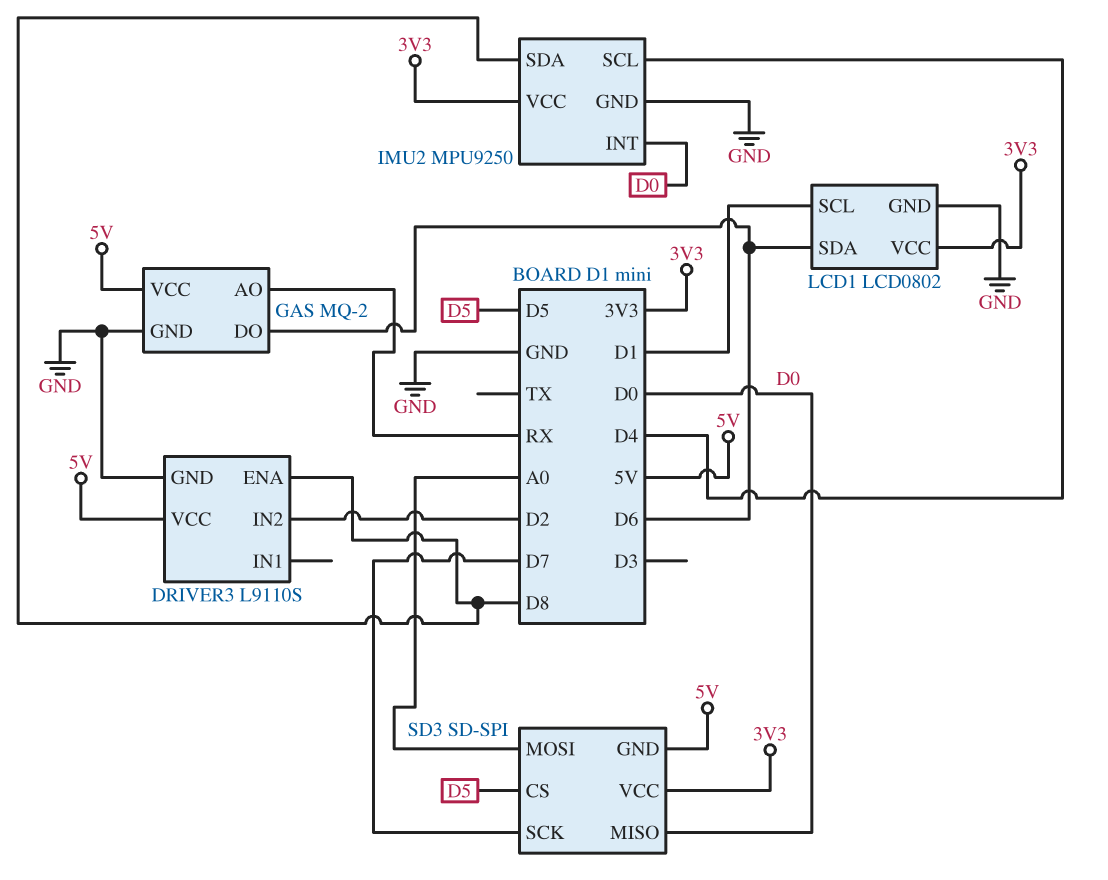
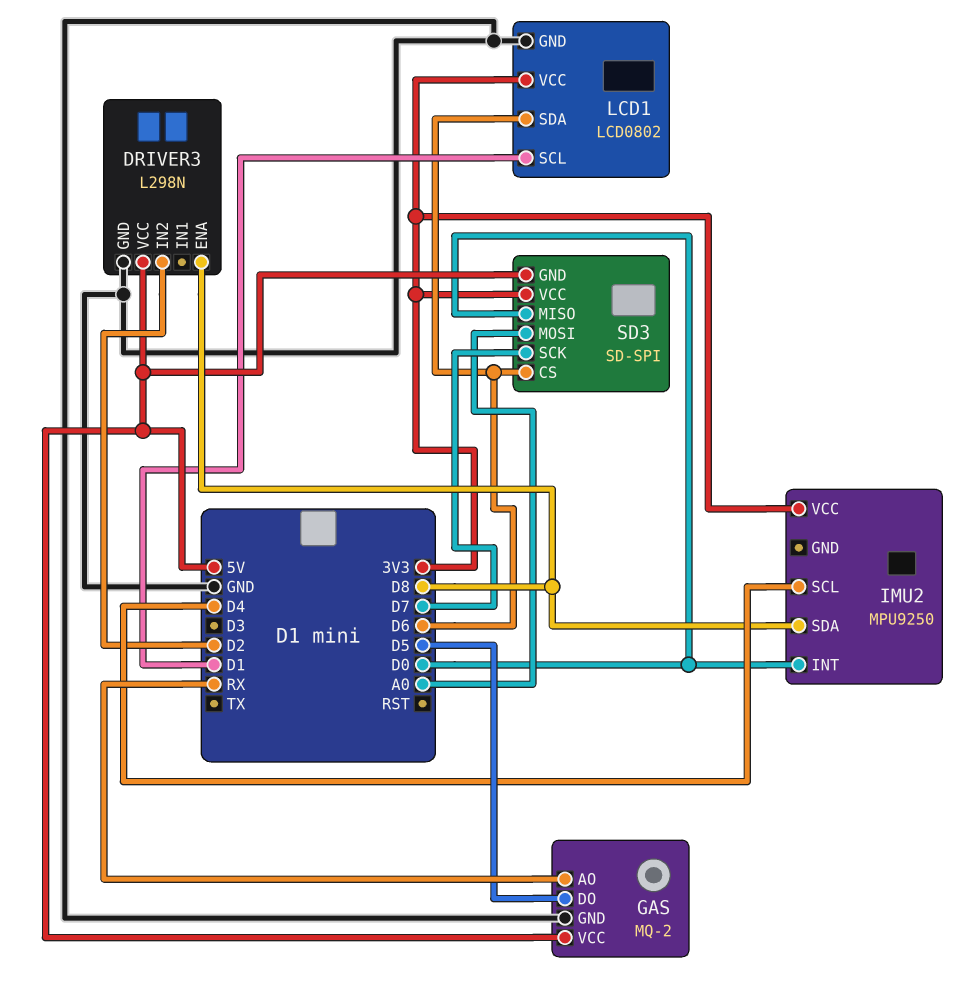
DRIVER3: L9110S -> L298N
GAS pin DO: D6 -> D5
IMU2 pin GND: GND -> none
SD3 pin CS: D5 -> D6

